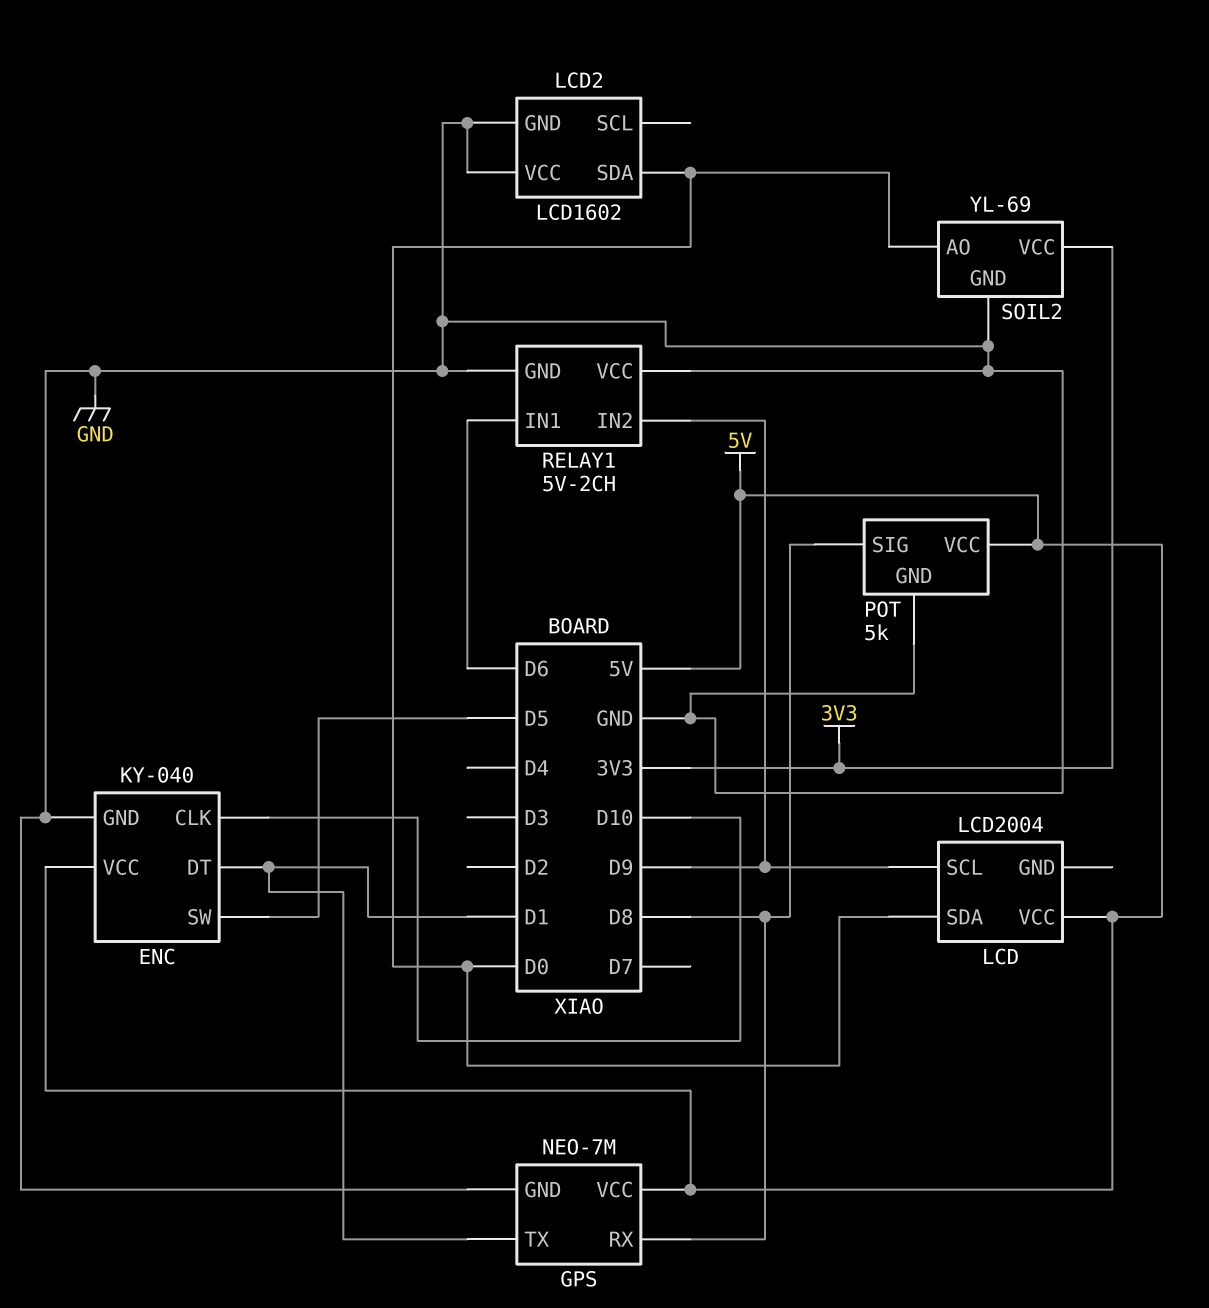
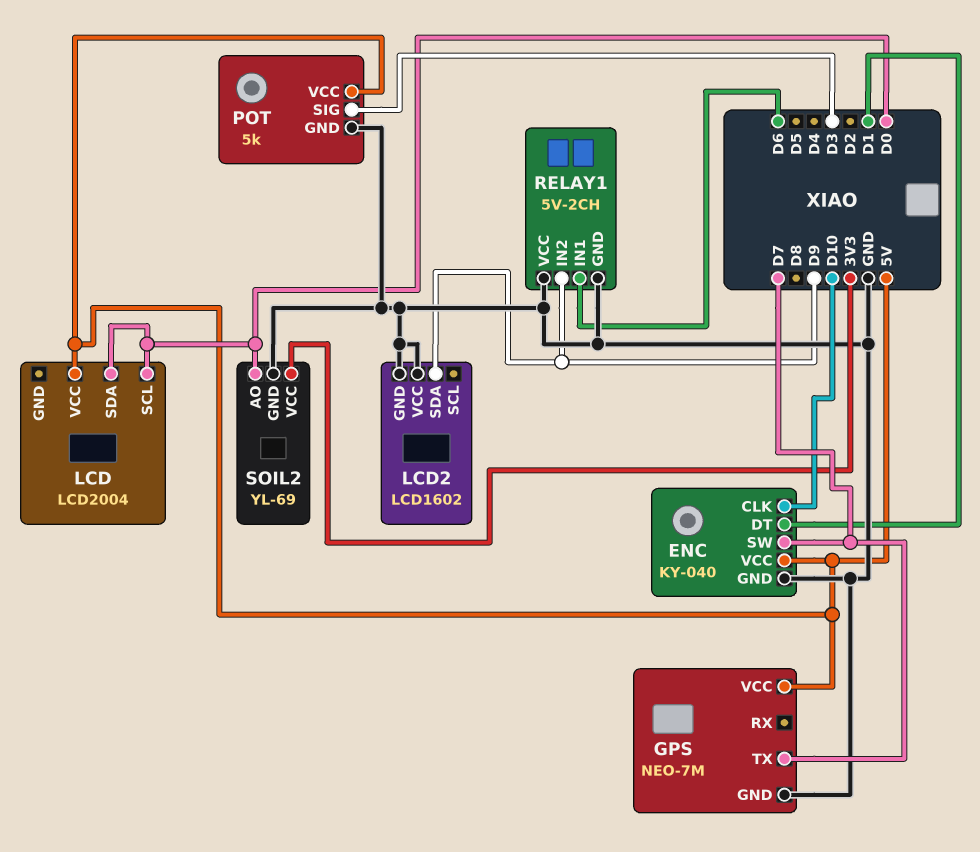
ENC pin SW: D5 -> D7
GPS pin RX: D8 -> none
GPS pin TX: D1 -> D7
LCD pin SCL: D9 -> D0
LCD2 pin SDA: D0 -> D9
POT pin SIG: D8 -> D3

